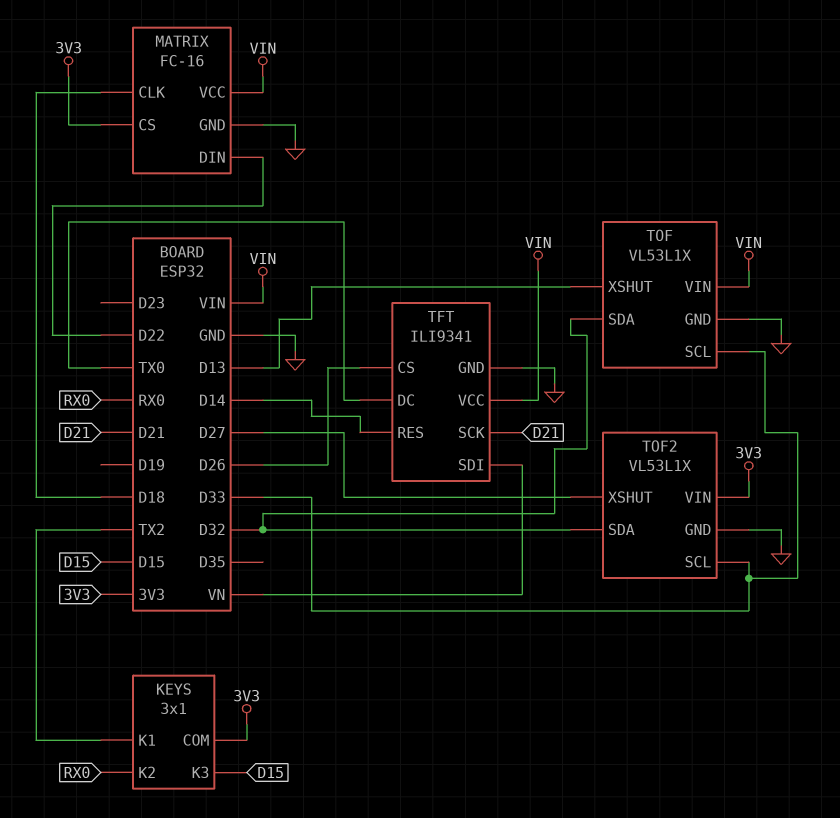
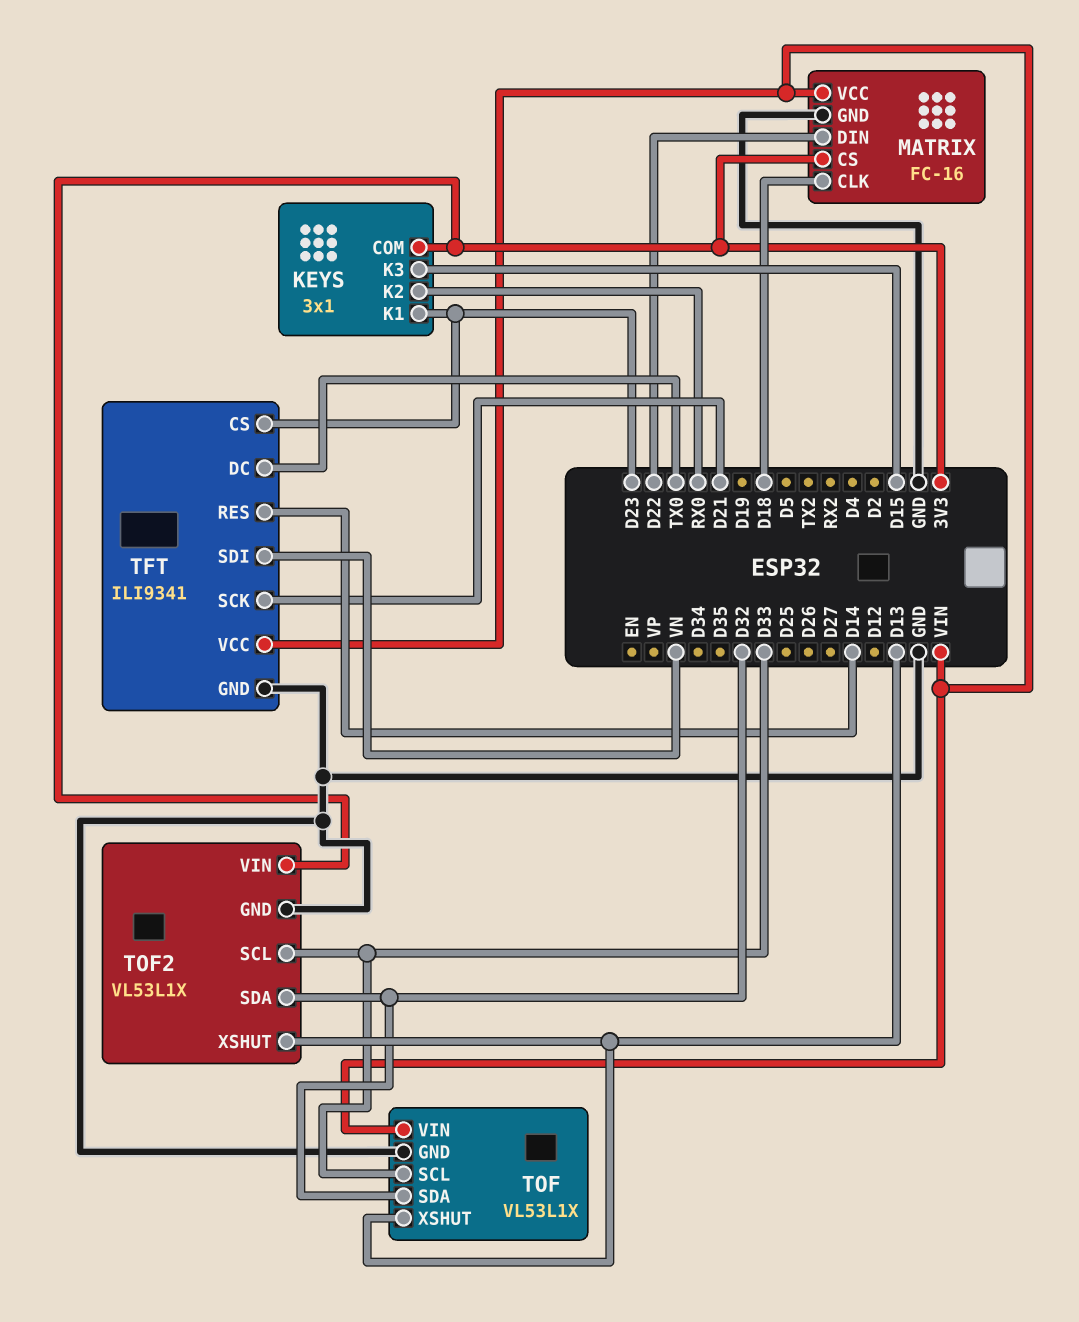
KEYS pin K1: TX2 -> D23
TFT pin CS: D26 -> D23
TOF2 pin XSHUT: D27 -> D13

